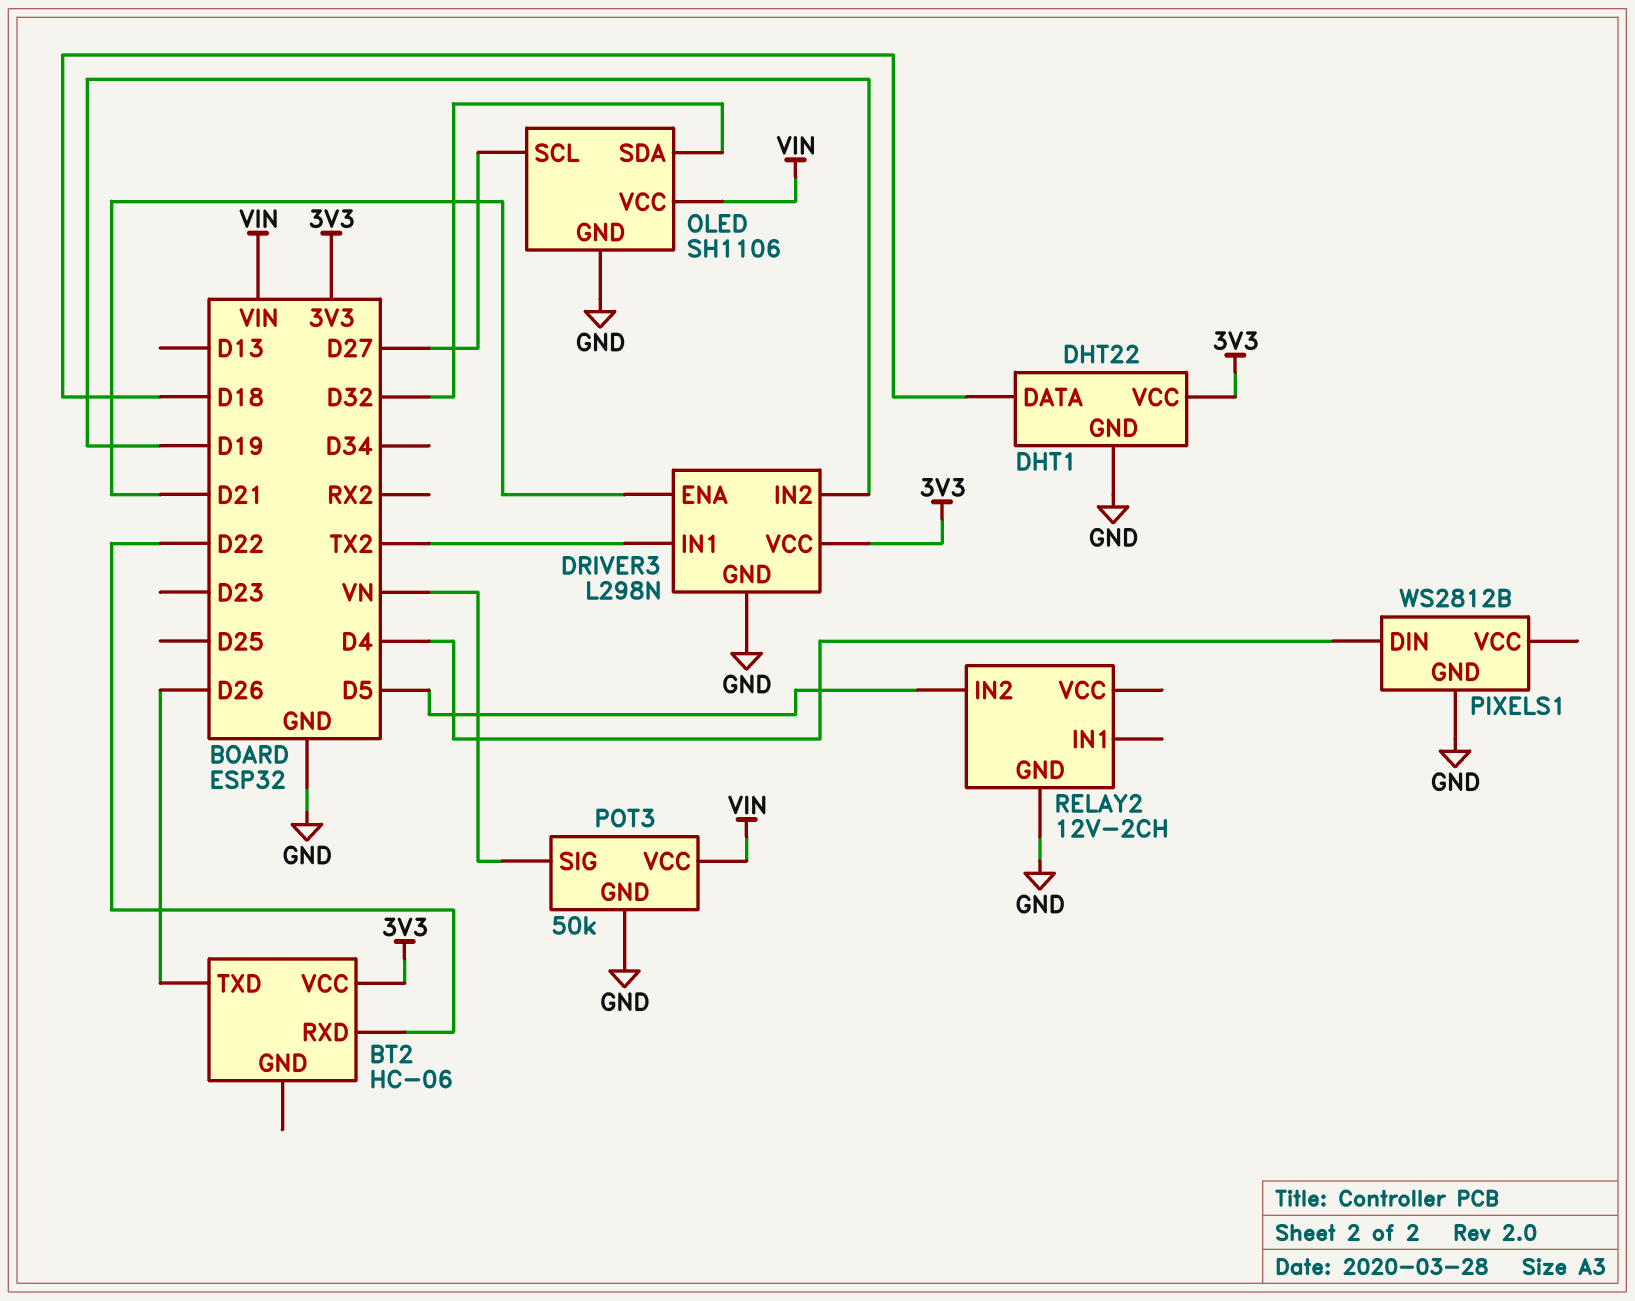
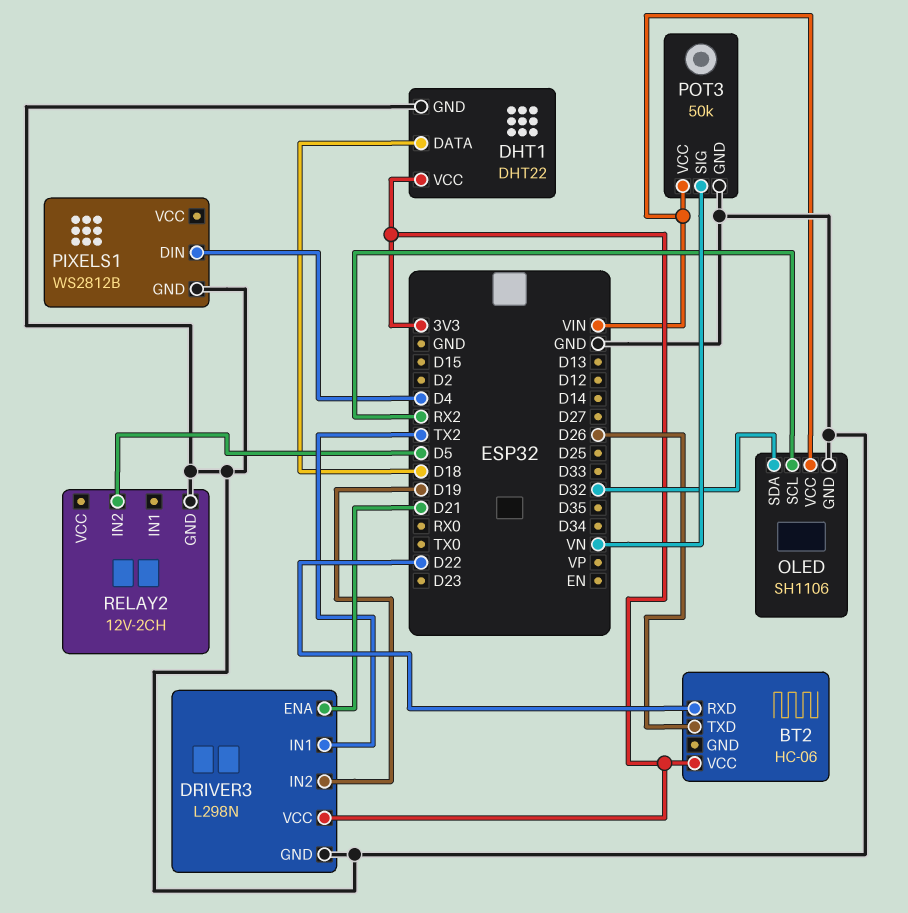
OLED pin SCL: D27 -> RX2

